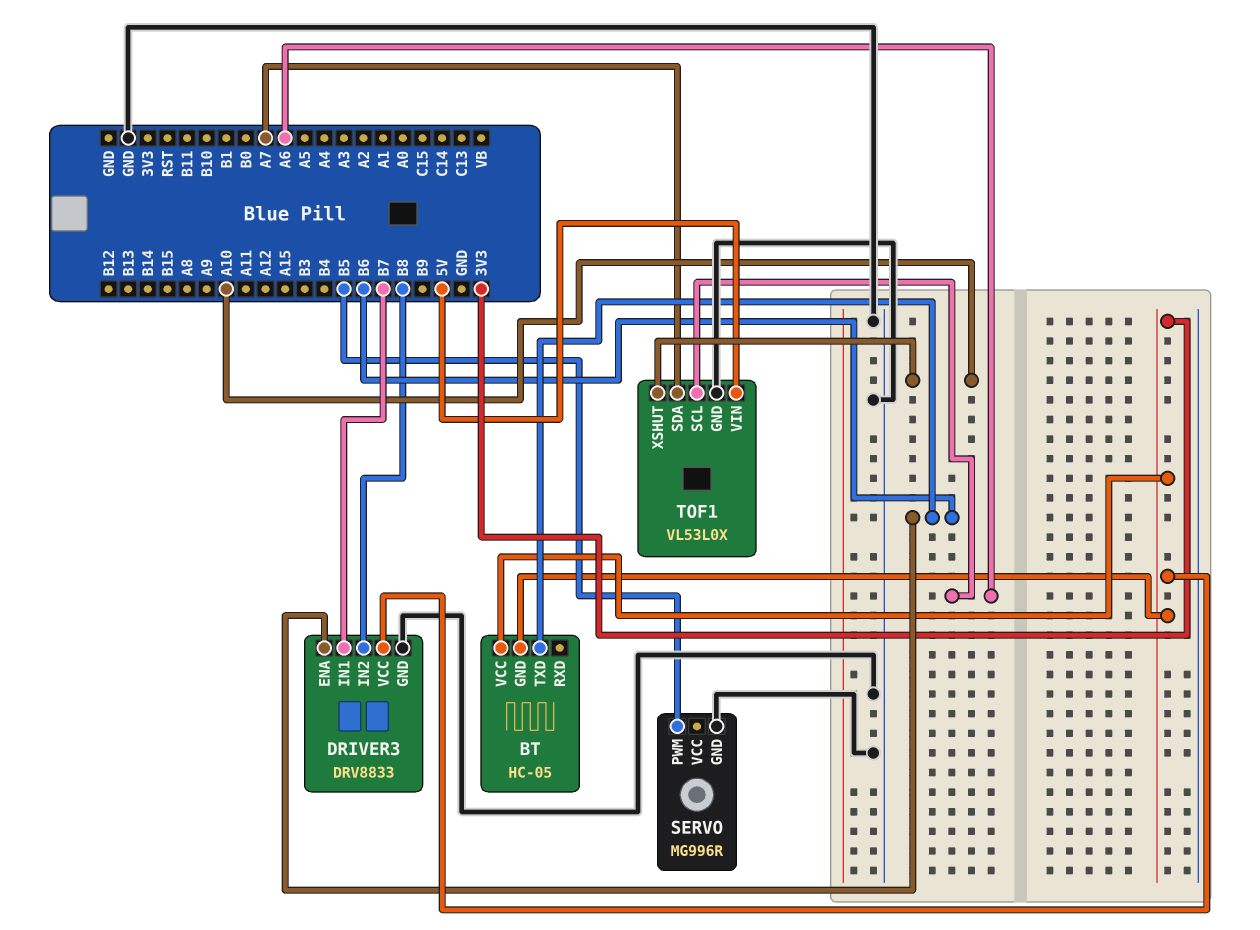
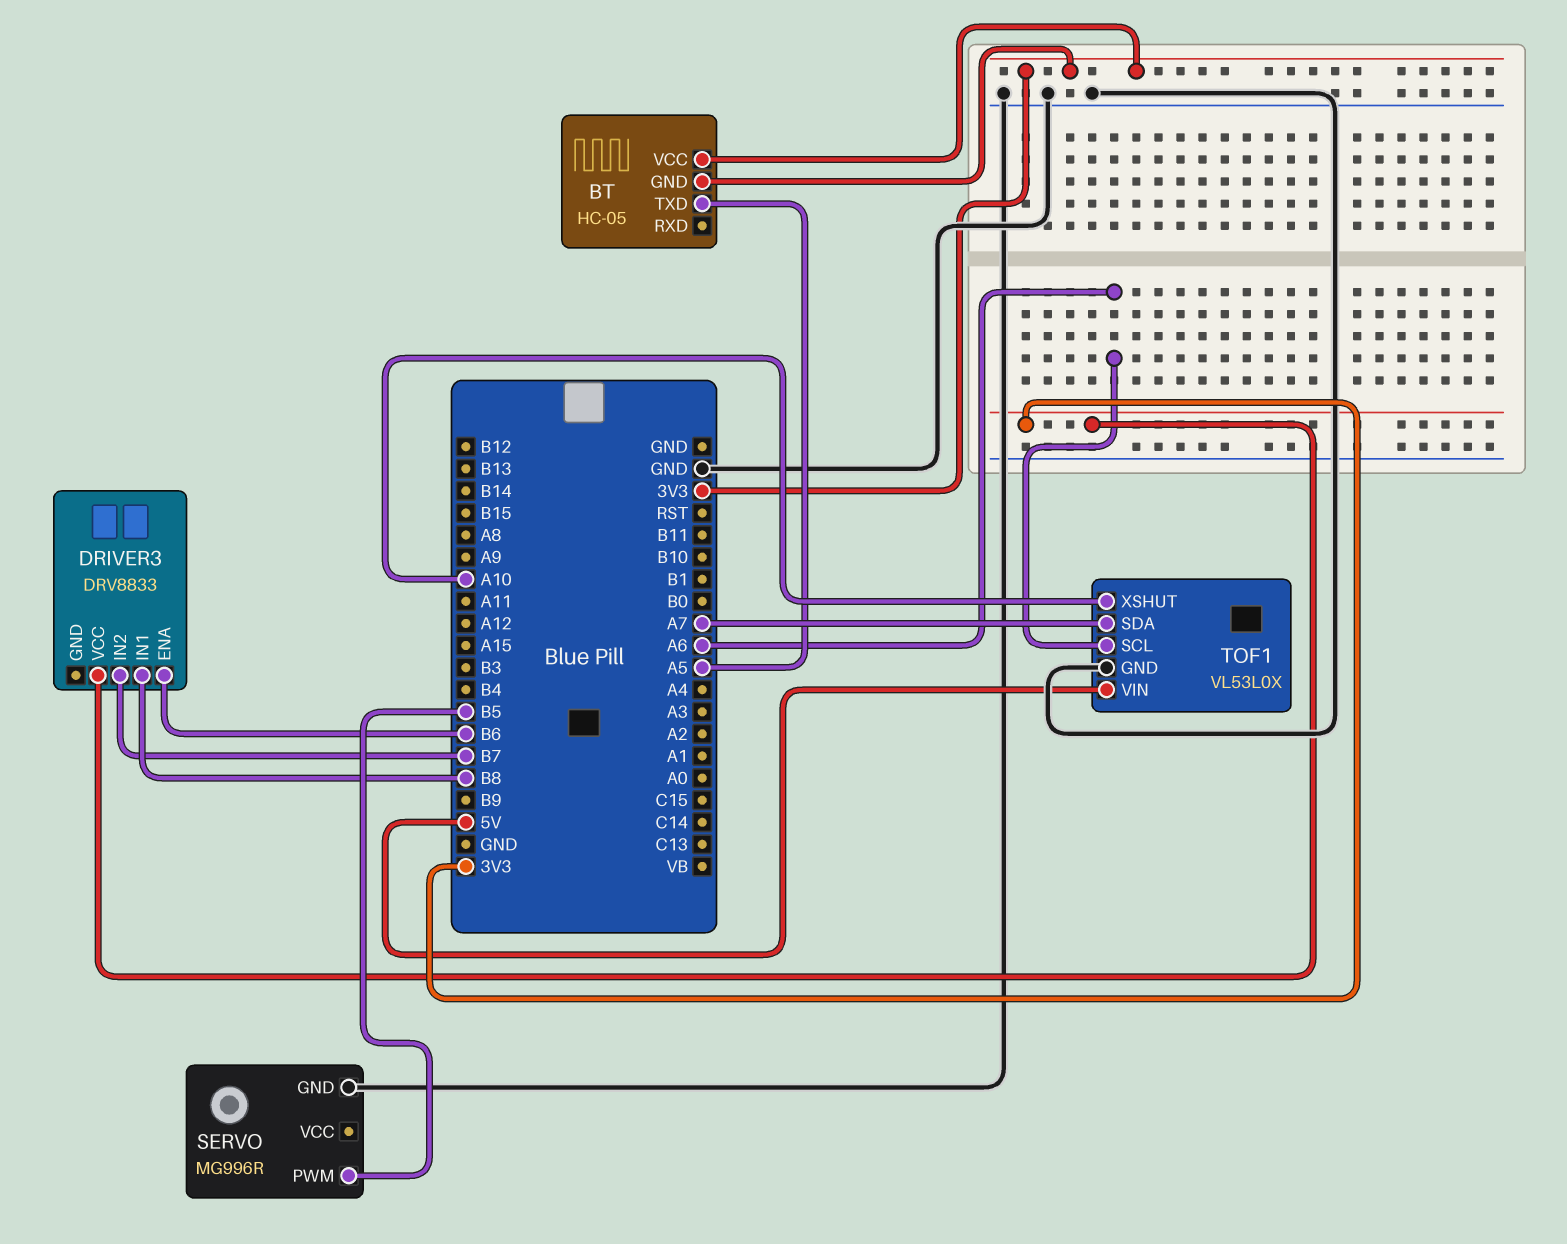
BT pin TXD: B6 -> A5
DRIVER3 pin GND: GND -> none
DRIVER3 pin IN1: B7 -> B8
DRIVER3 pin IN2: B8 -> B7

